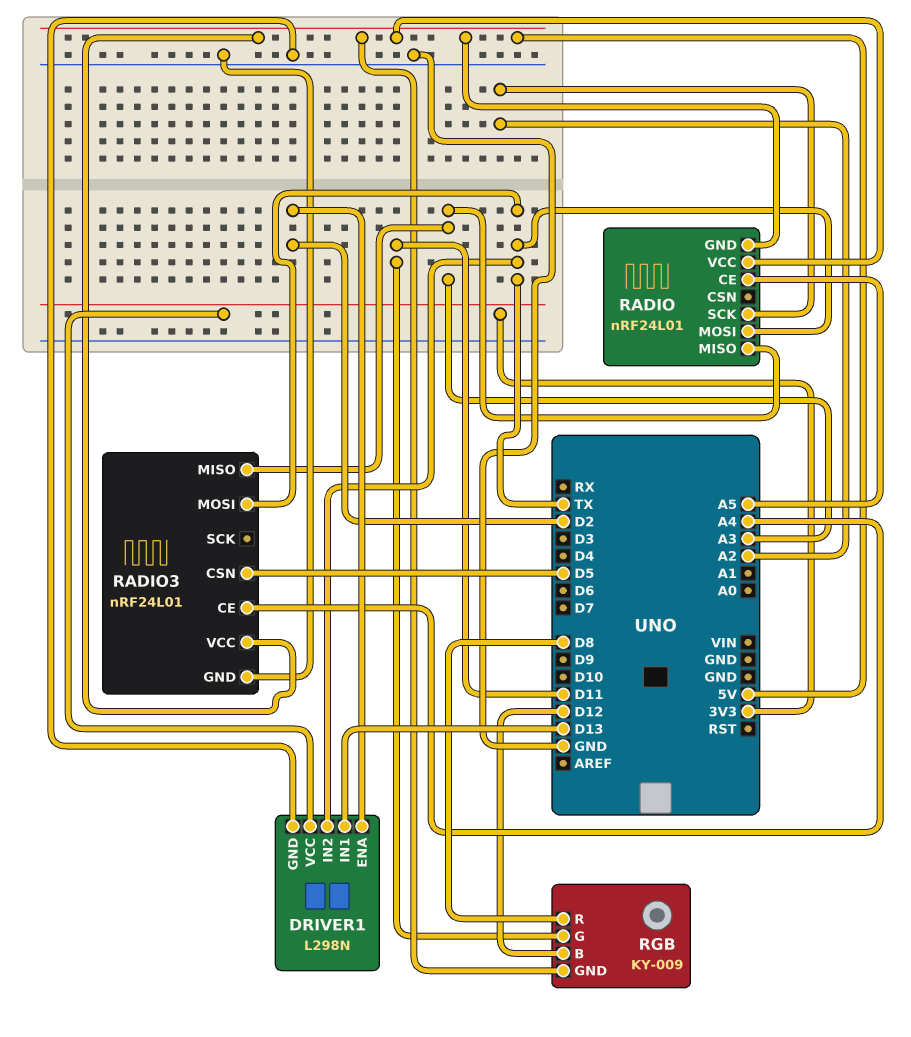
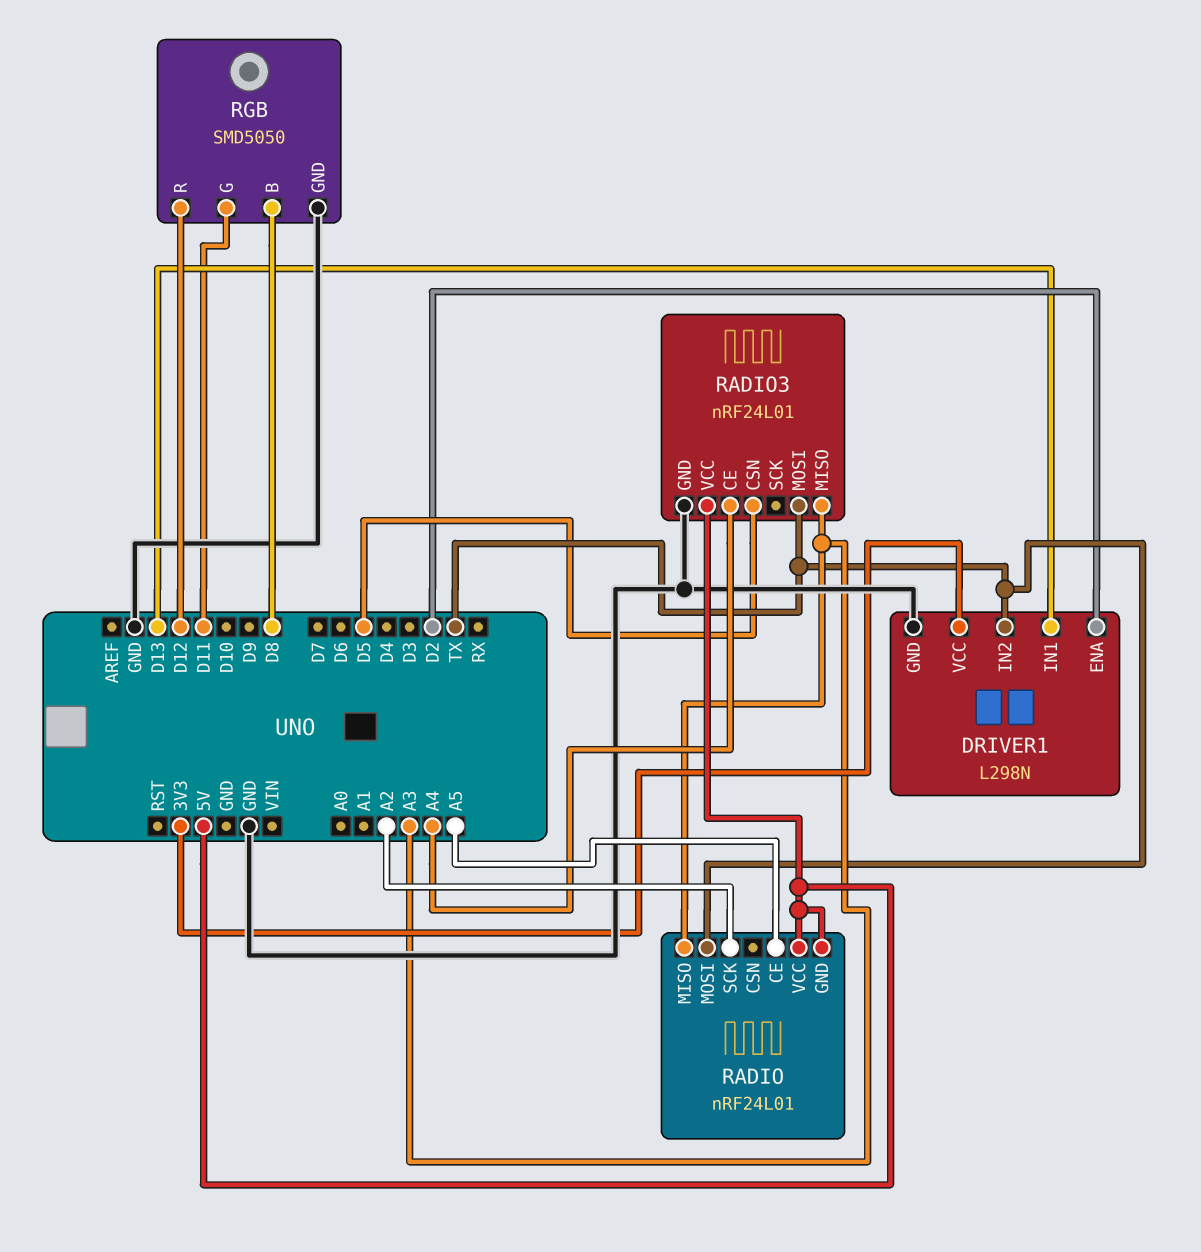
RGB: KY-009 -> SMD5050
RGB pin B: D12 -> D8
RGB pin GND: 5V -> GND
RGB pin R: D8 -> D12

